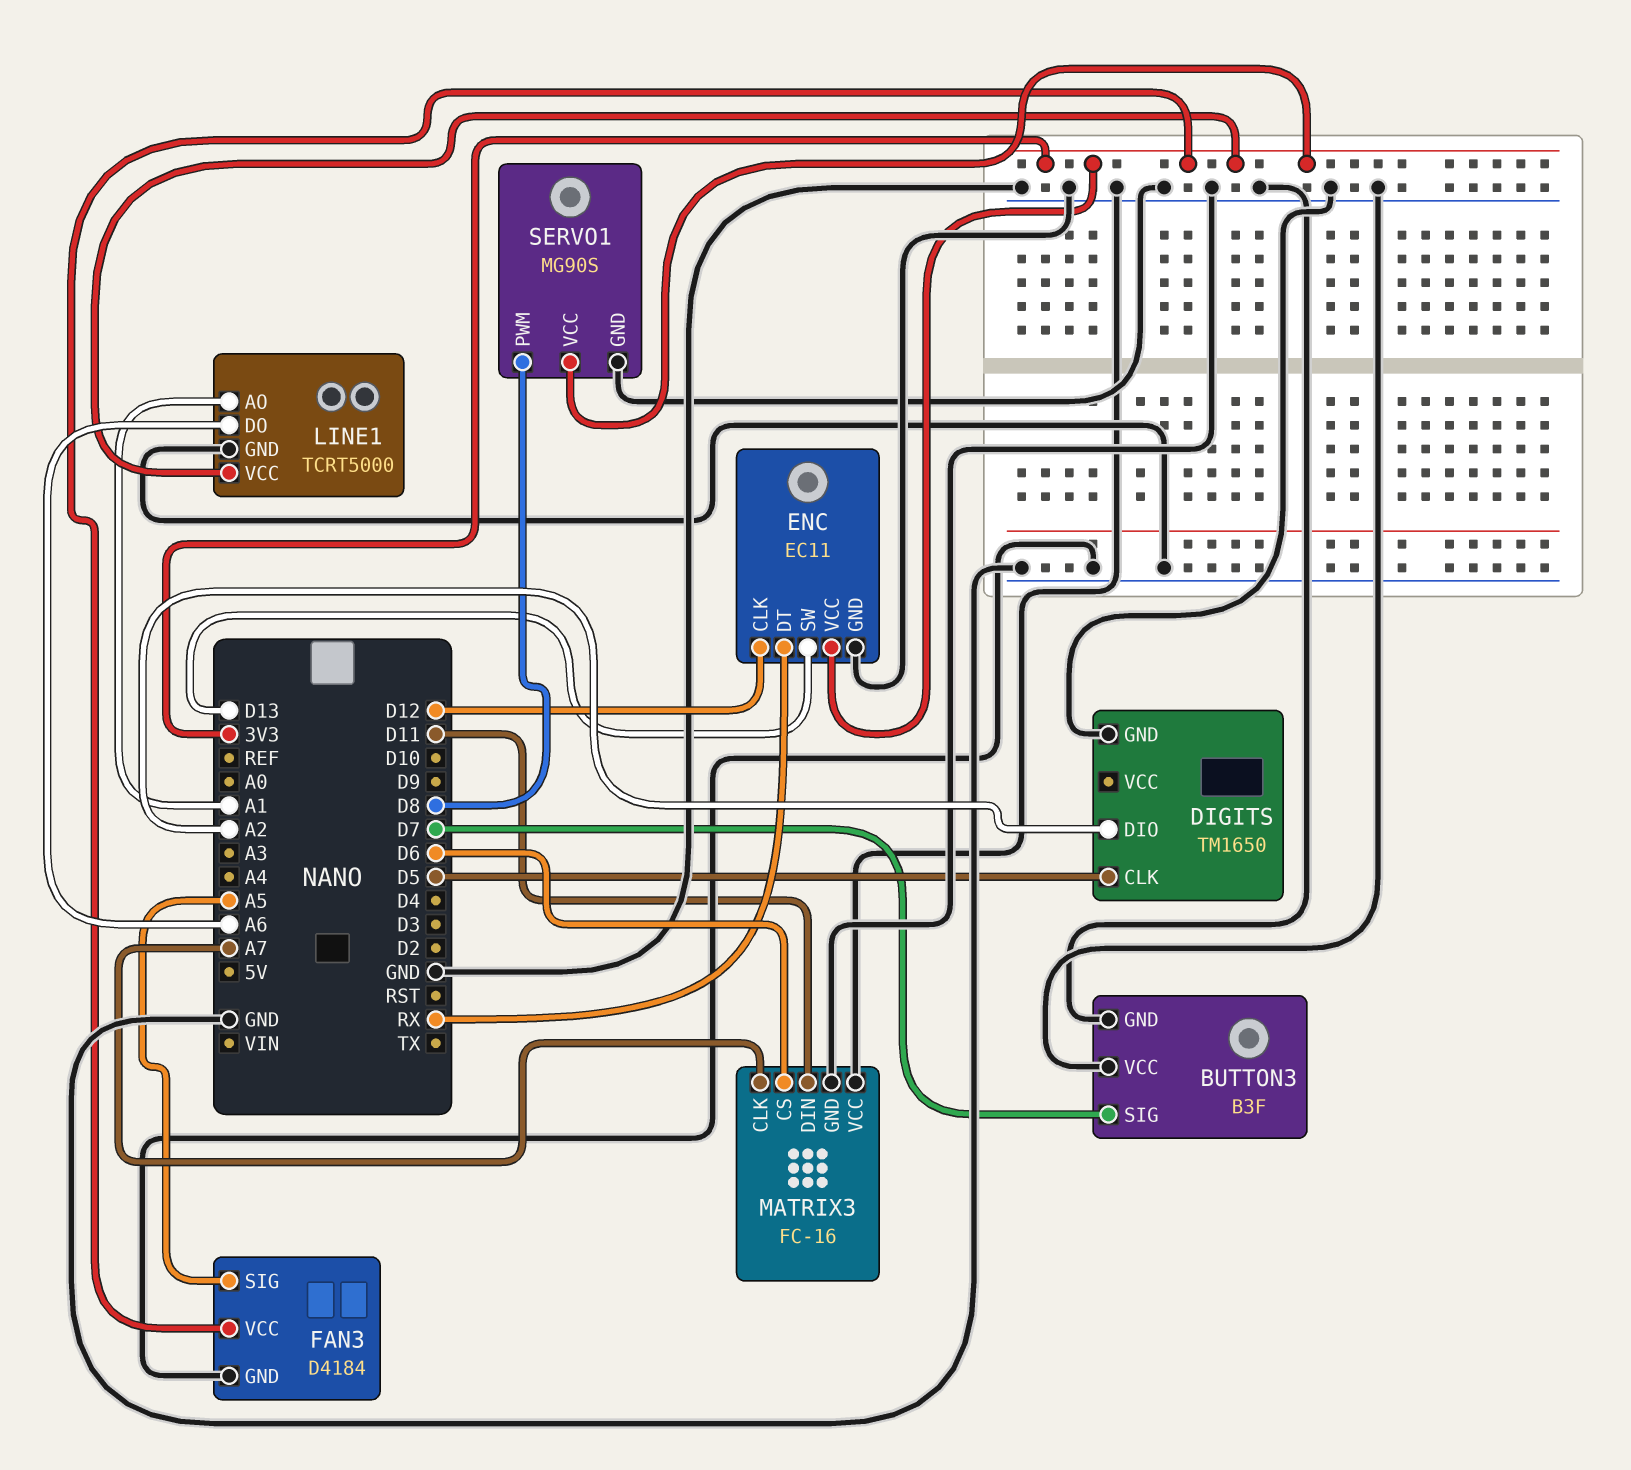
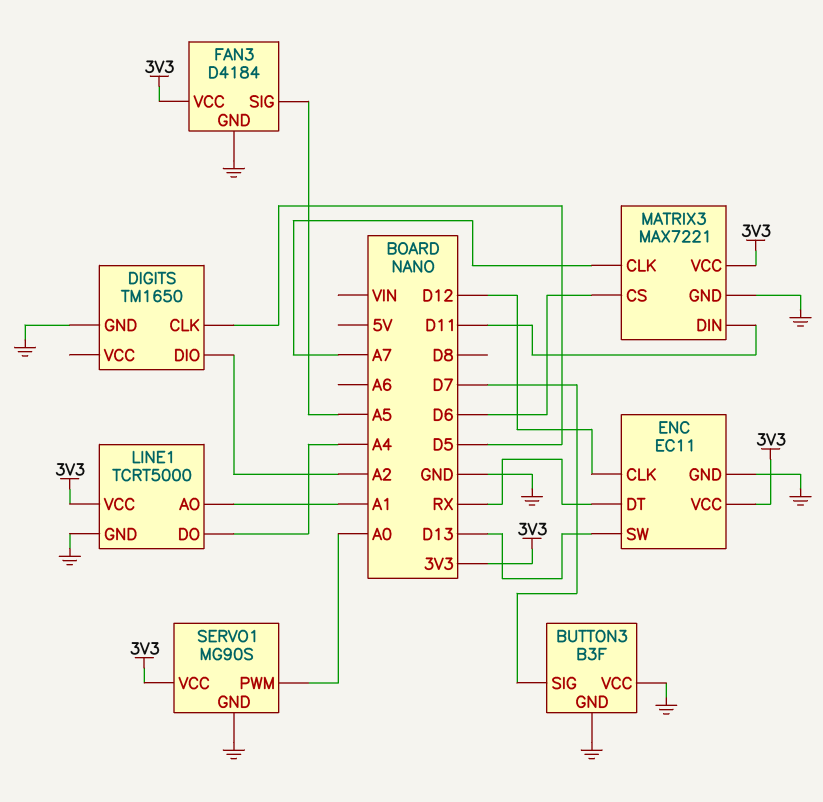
LINE1 pin DO: A6 -> A4
MATRIX3: FC-16 -> MAX7221
MATRIX3 pin VCC: GND -> 3V3
SERVO1 pin PWM: D8 -> A0

